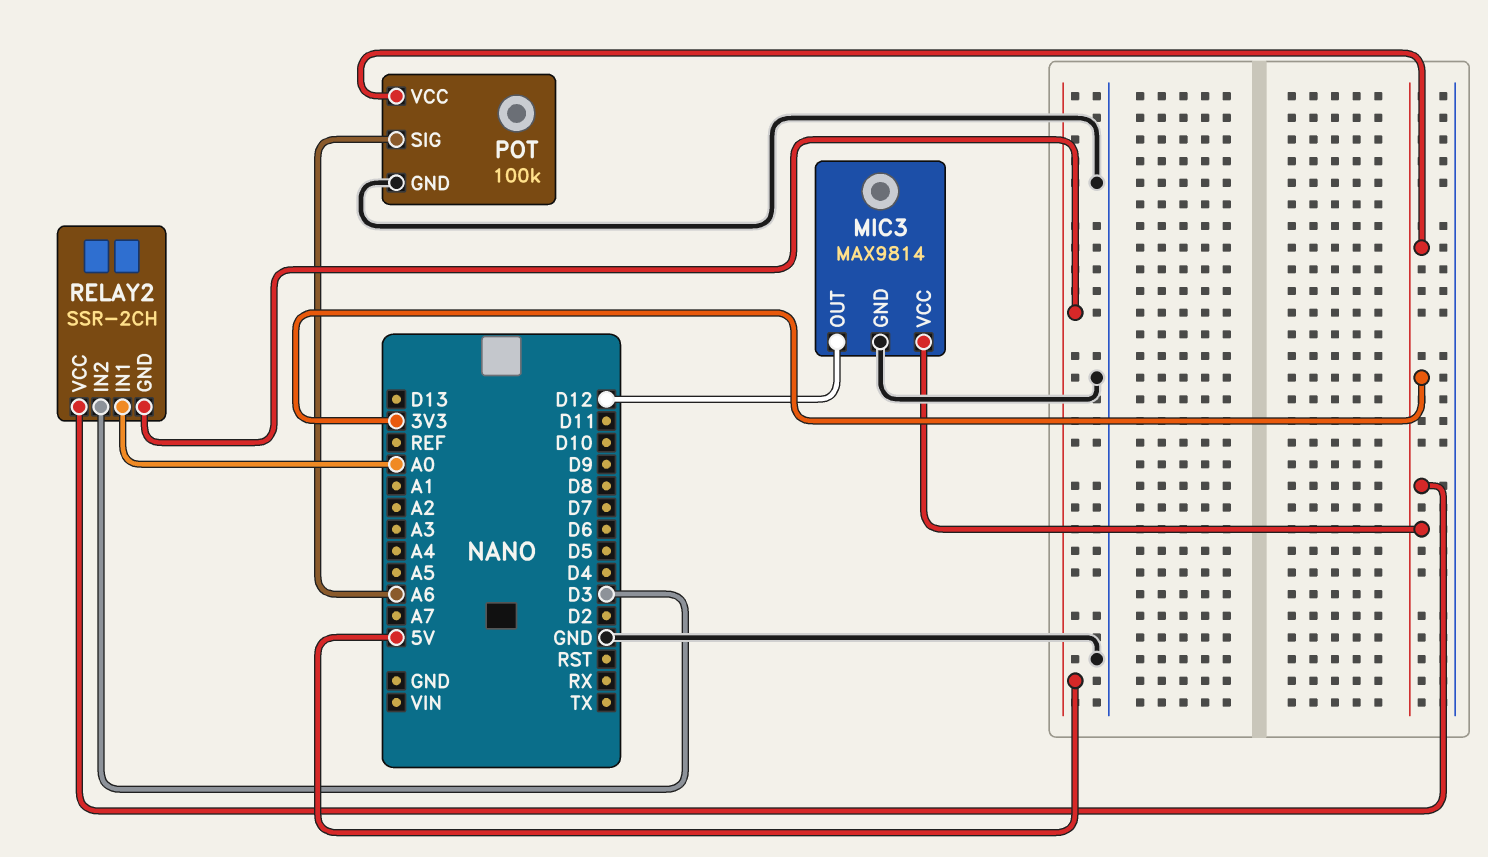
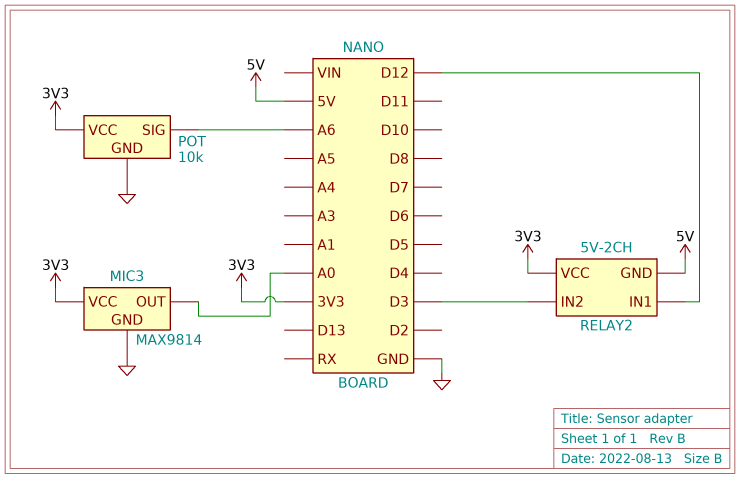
MIC3 pin OUT: D12 -> A0
POT: 100k -> 10k
RELAY2: SSR-2CH -> 5V-2CH
RELAY2 pin IN1: A0 -> D12

